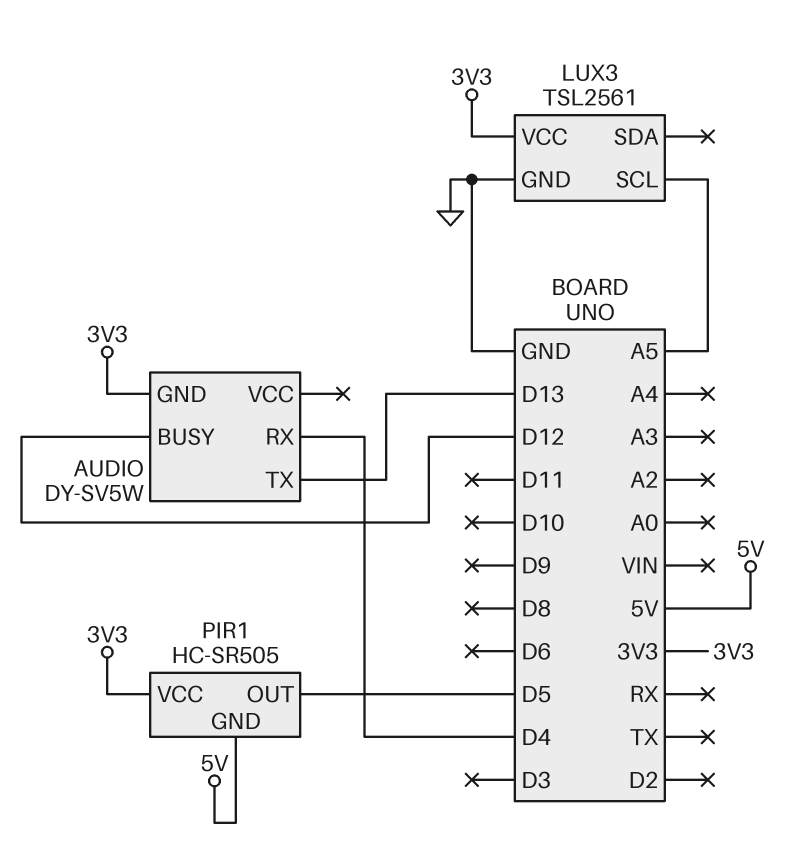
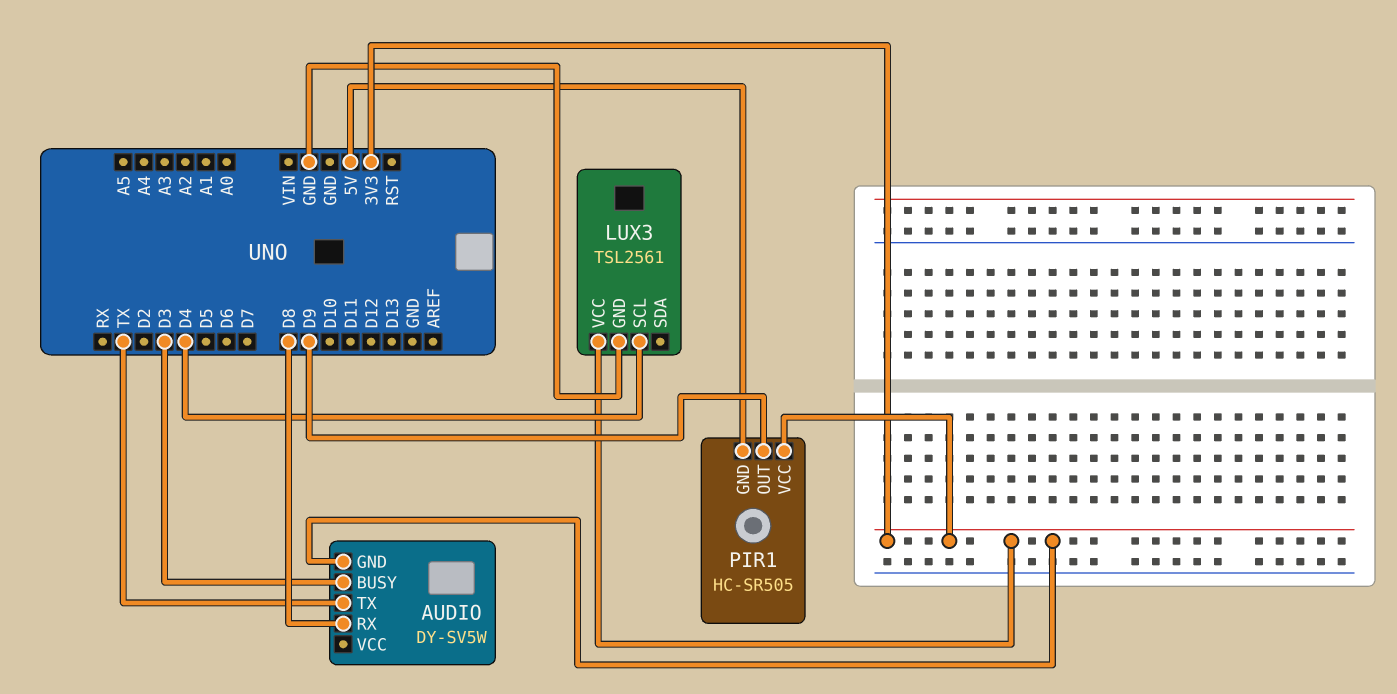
AUDIO pin BUSY: D12 -> D3
AUDIO pin RX: D4 -> D8
AUDIO pin TX: D13 -> TX
LUX3 pin SCL: A5 -> D4
PIR1 pin OUT: D5 -> D9

